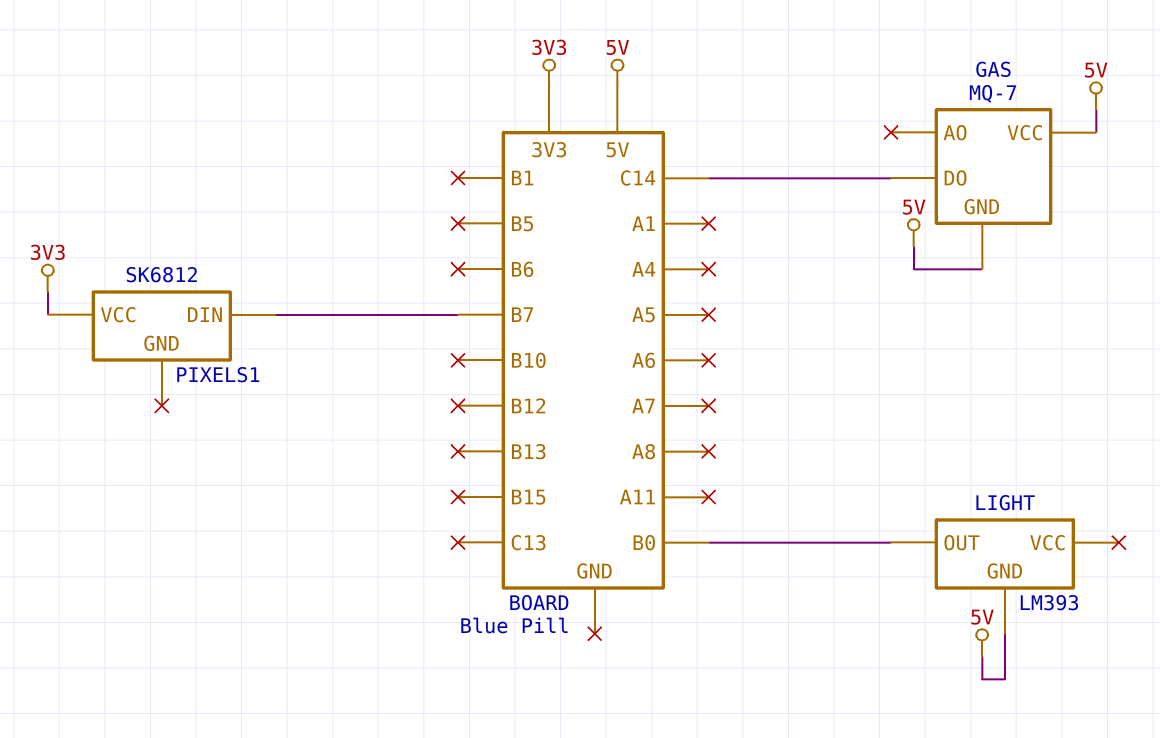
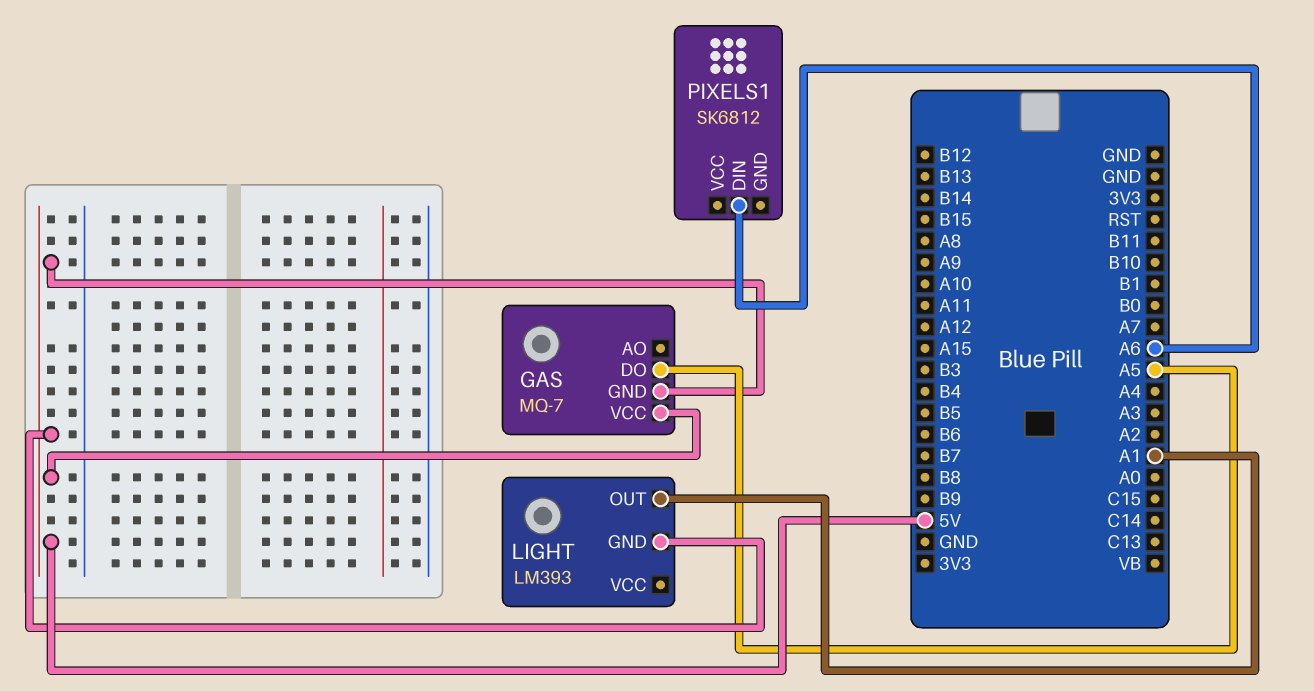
GAS pin DO: C14 -> A5
LIGHT pin OUT: B0 -> A1
PIXELS1 pin DIN: B7 -> A6
PIXELS1 pin VCC: 3V3 -> none

